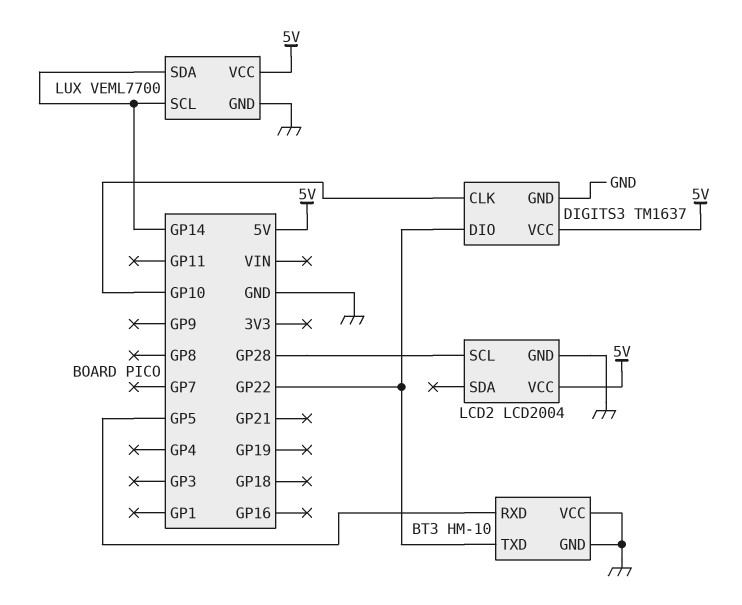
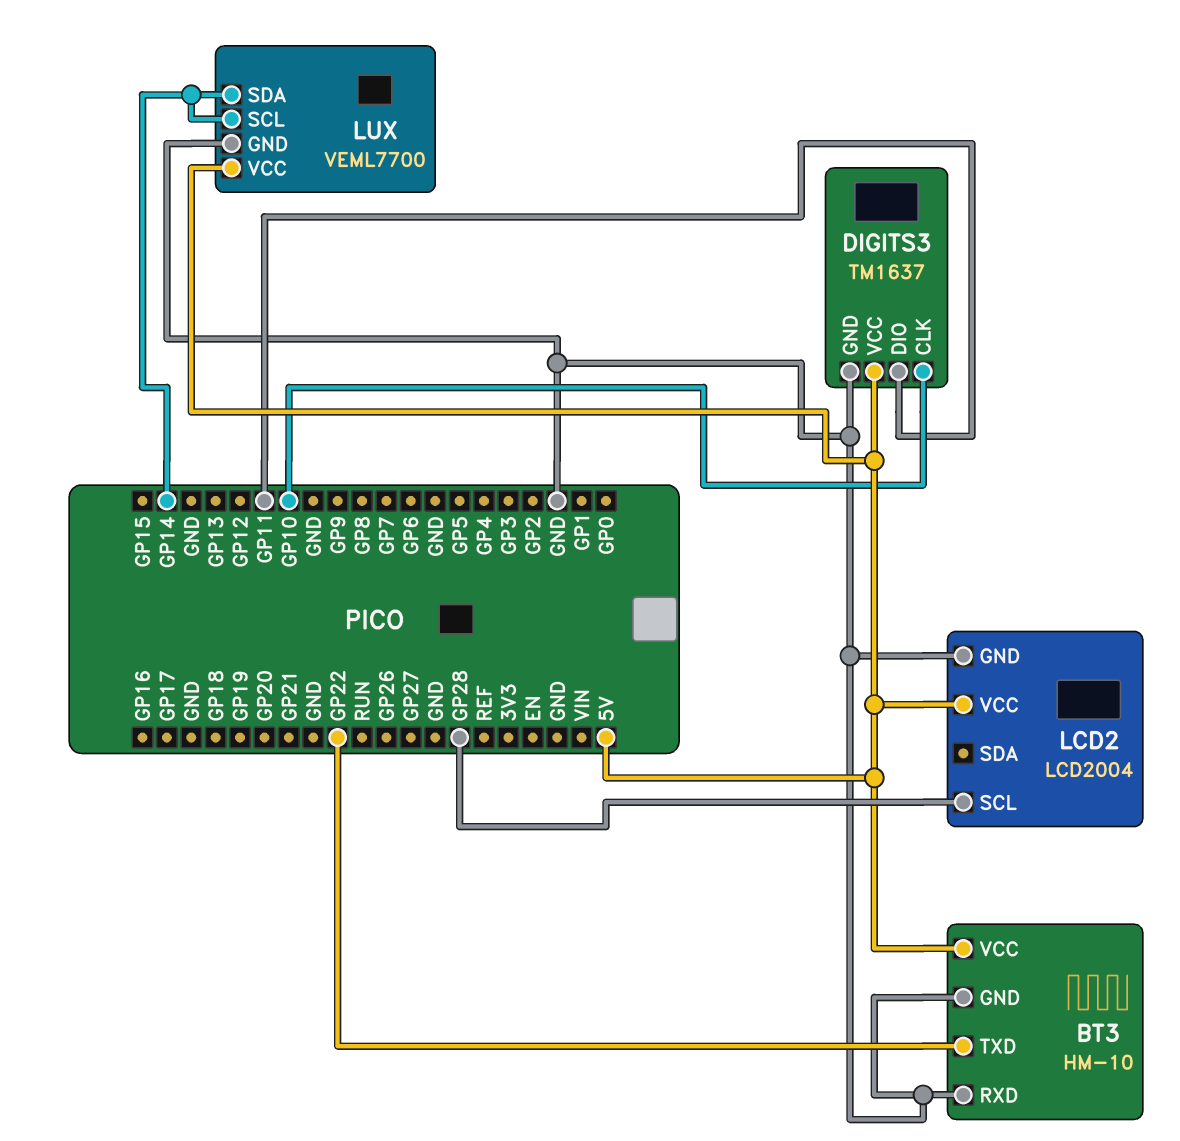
BT3 pin RXD: GP5 -> GND
BT3 pin VCC: GND -> 5V
DIGITS3 pin DIO: GP22 -> GP11

